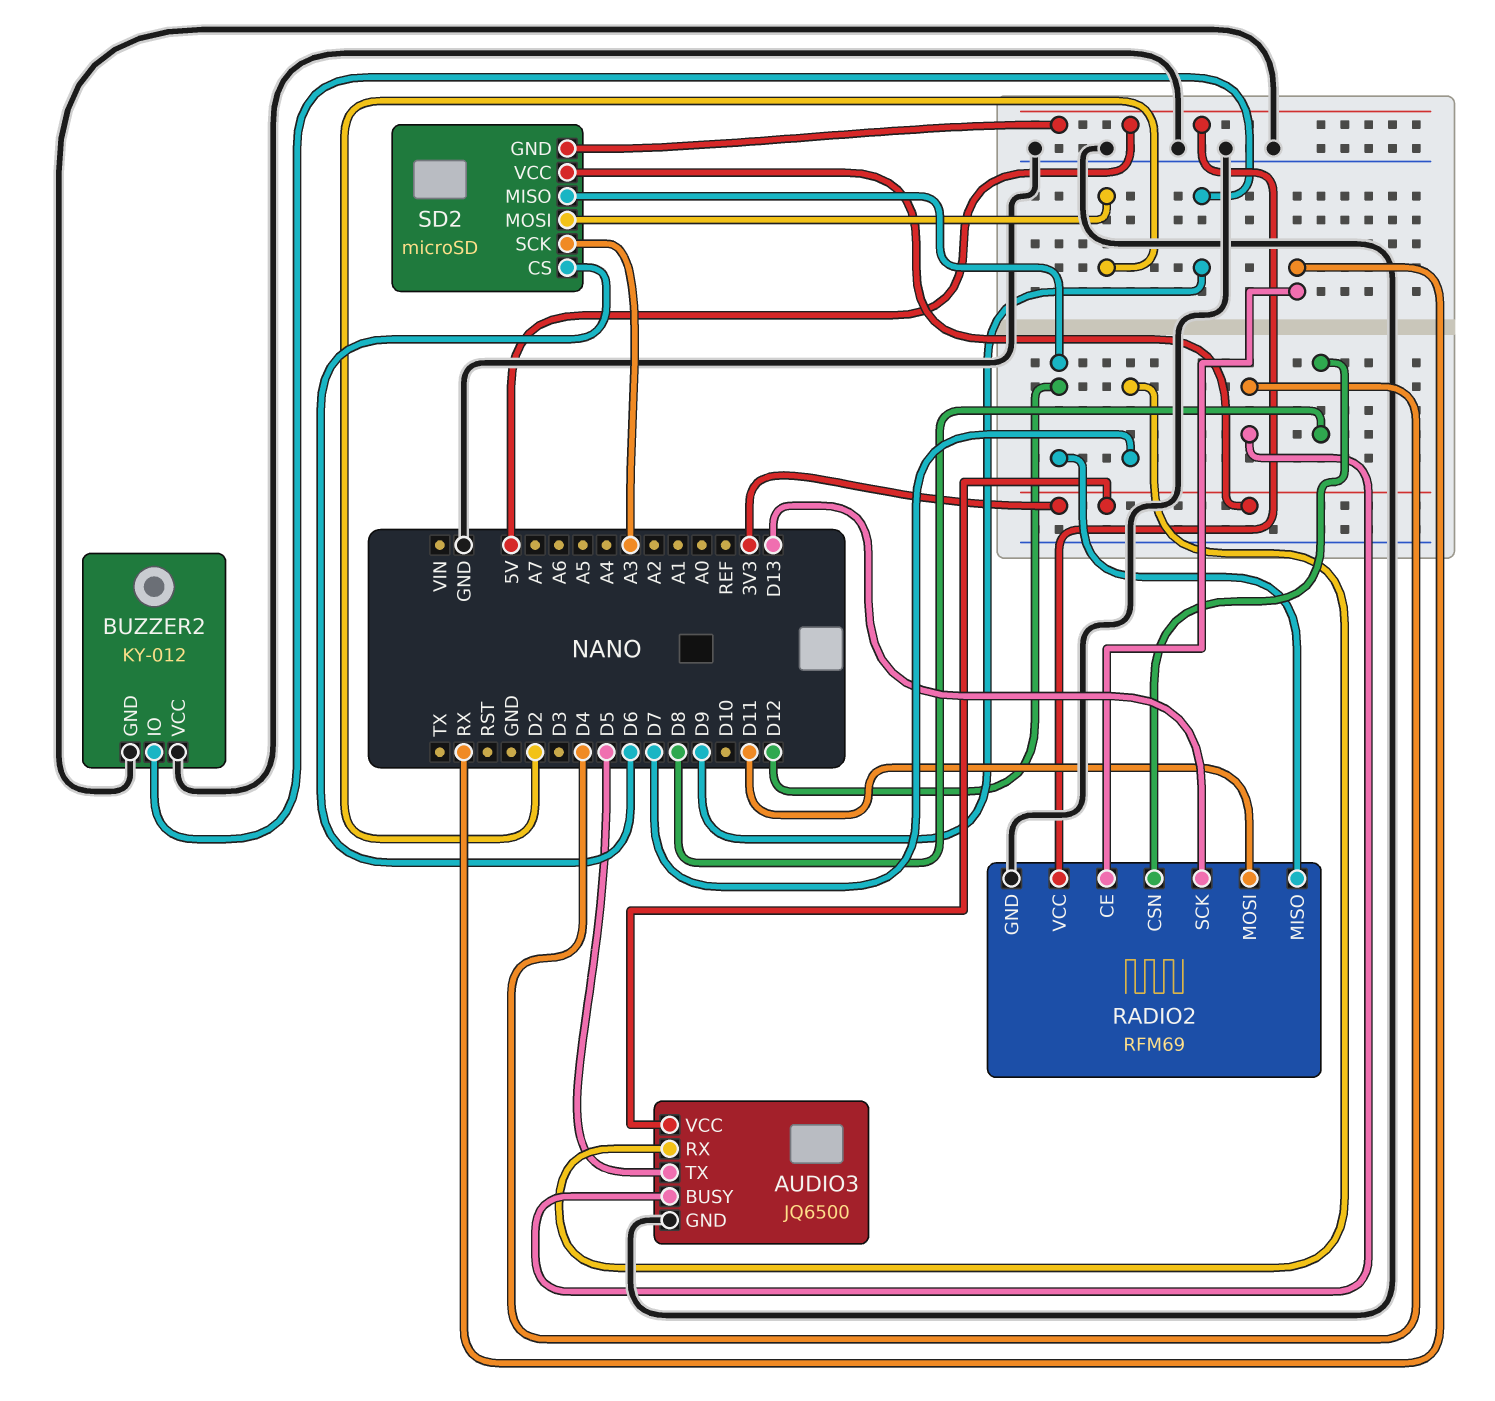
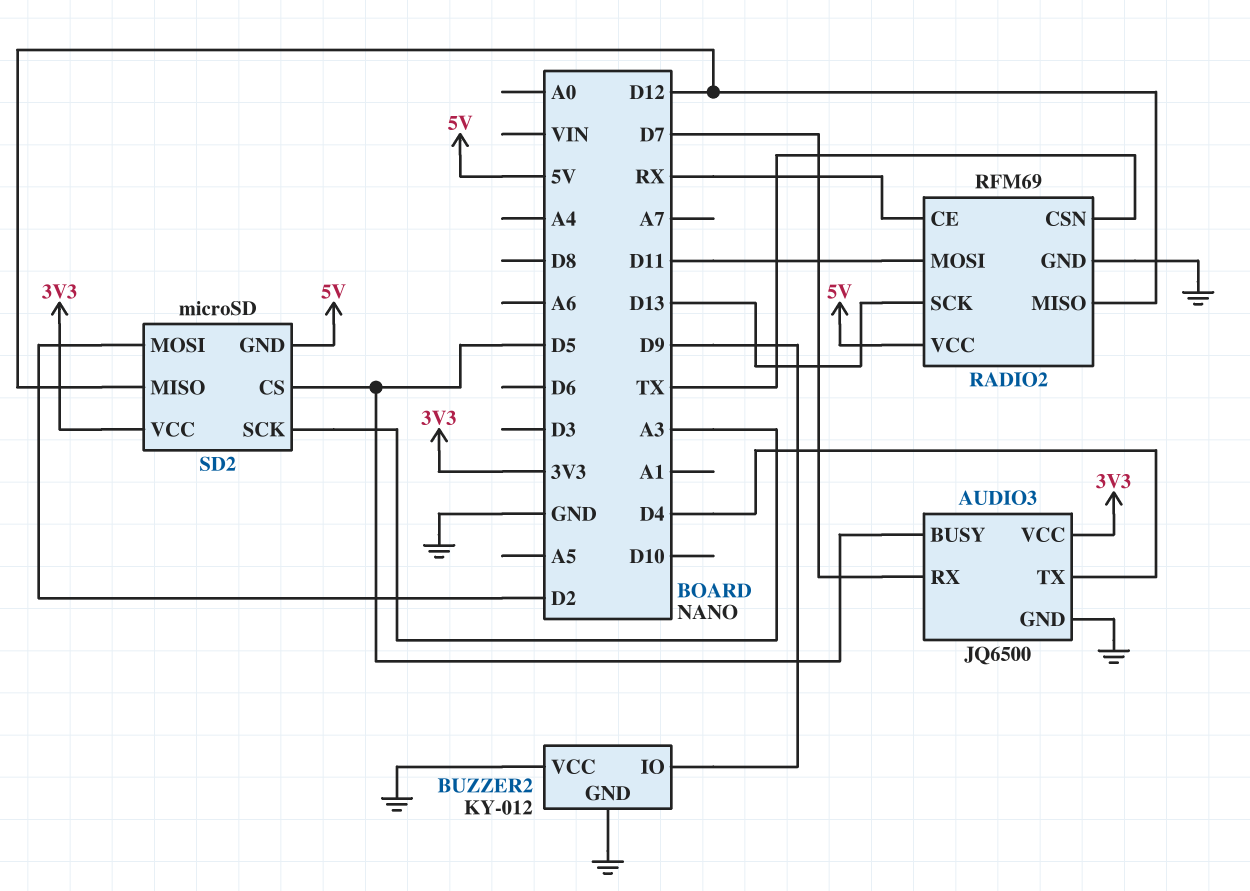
AUDIO3 pin BUSY: D4 -> D5
AUDIO3 pin TX: D5 -> D4
RADIO2 pin CSN: D8 -> TX
SD2 pin CS: D6 -> D5

